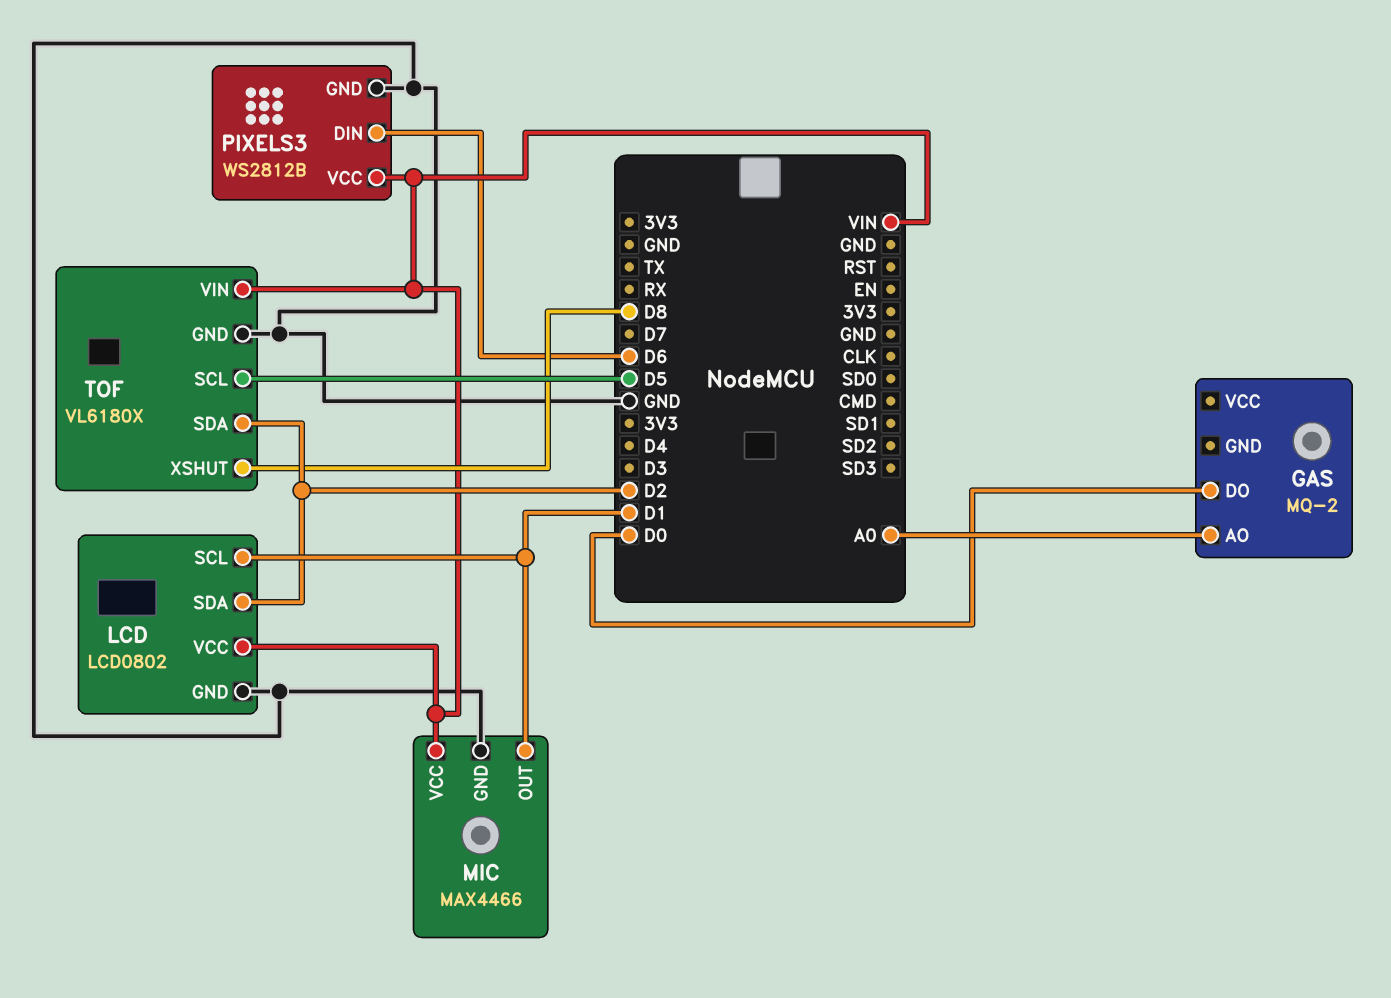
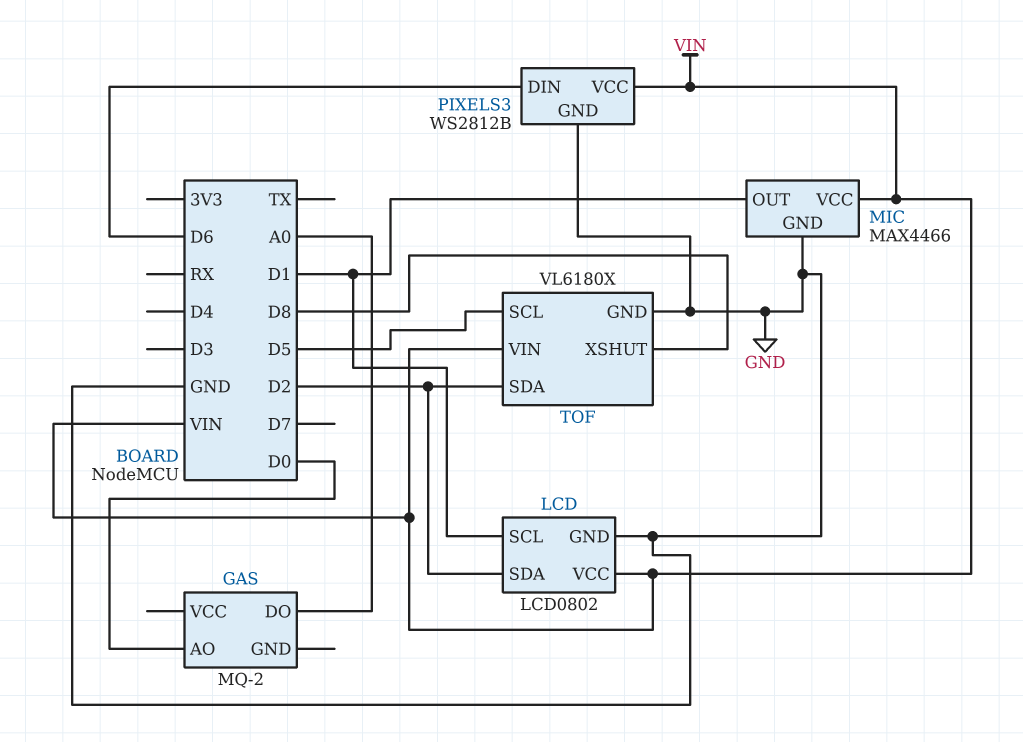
GAS pin AO: A0 -> D0
GAS pin DO: D0 -> A0

